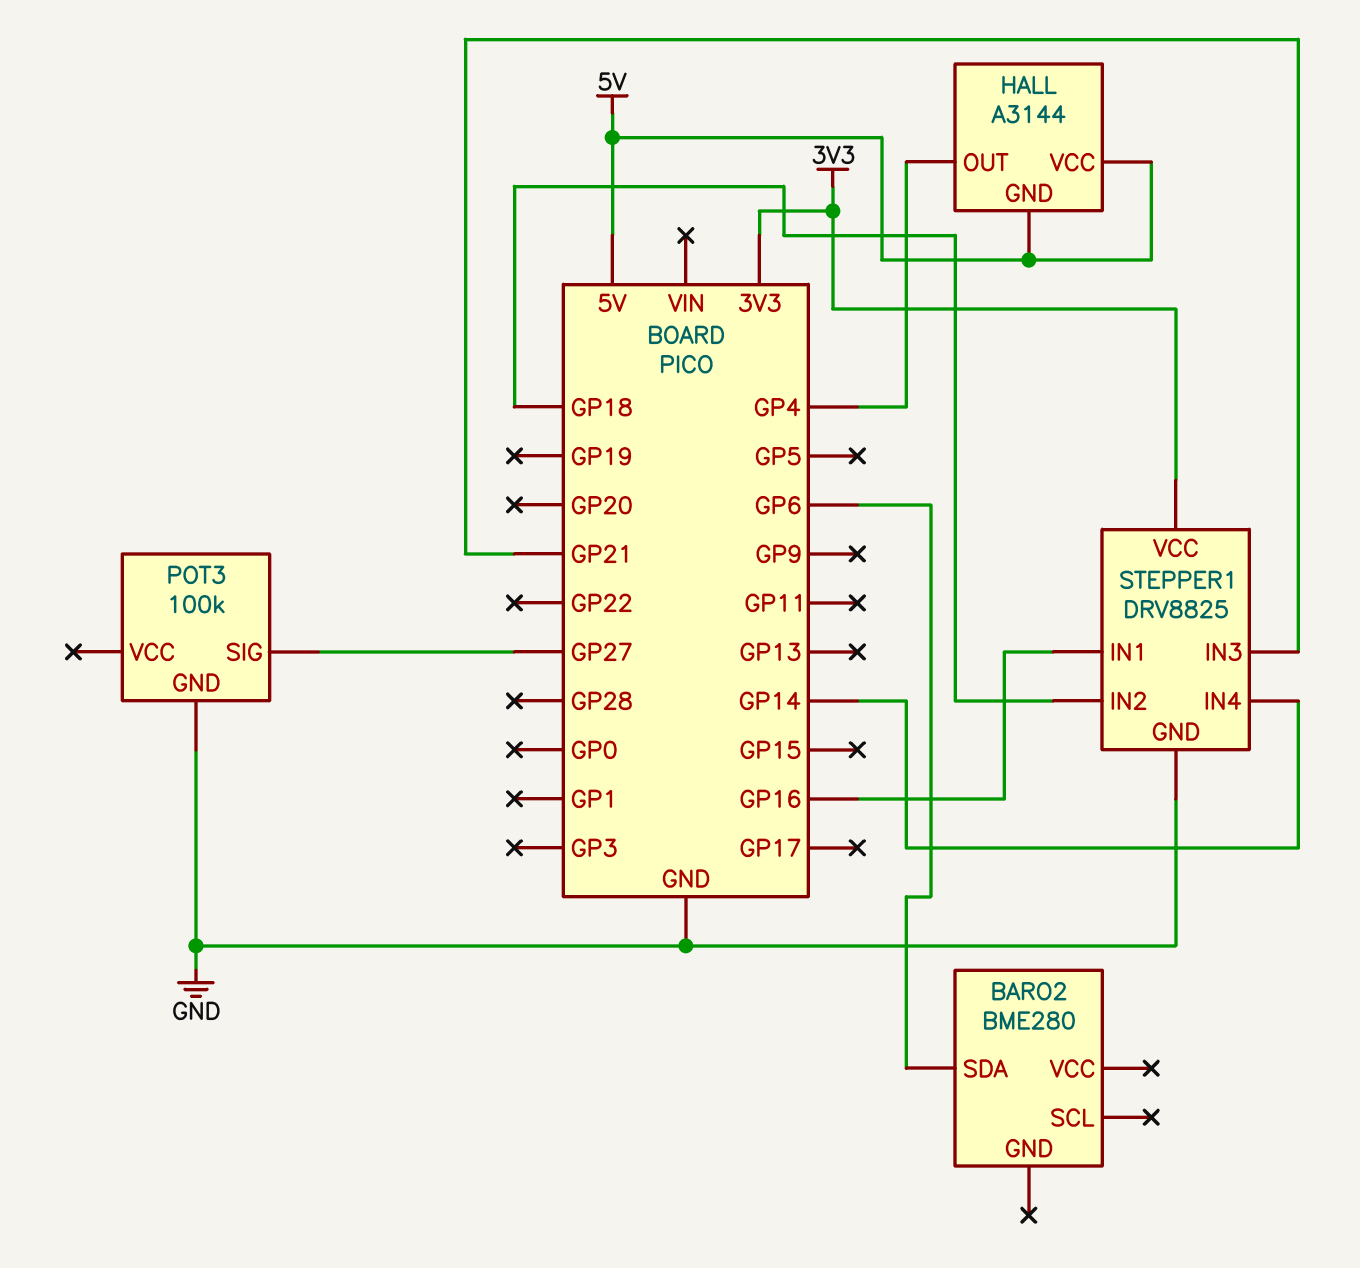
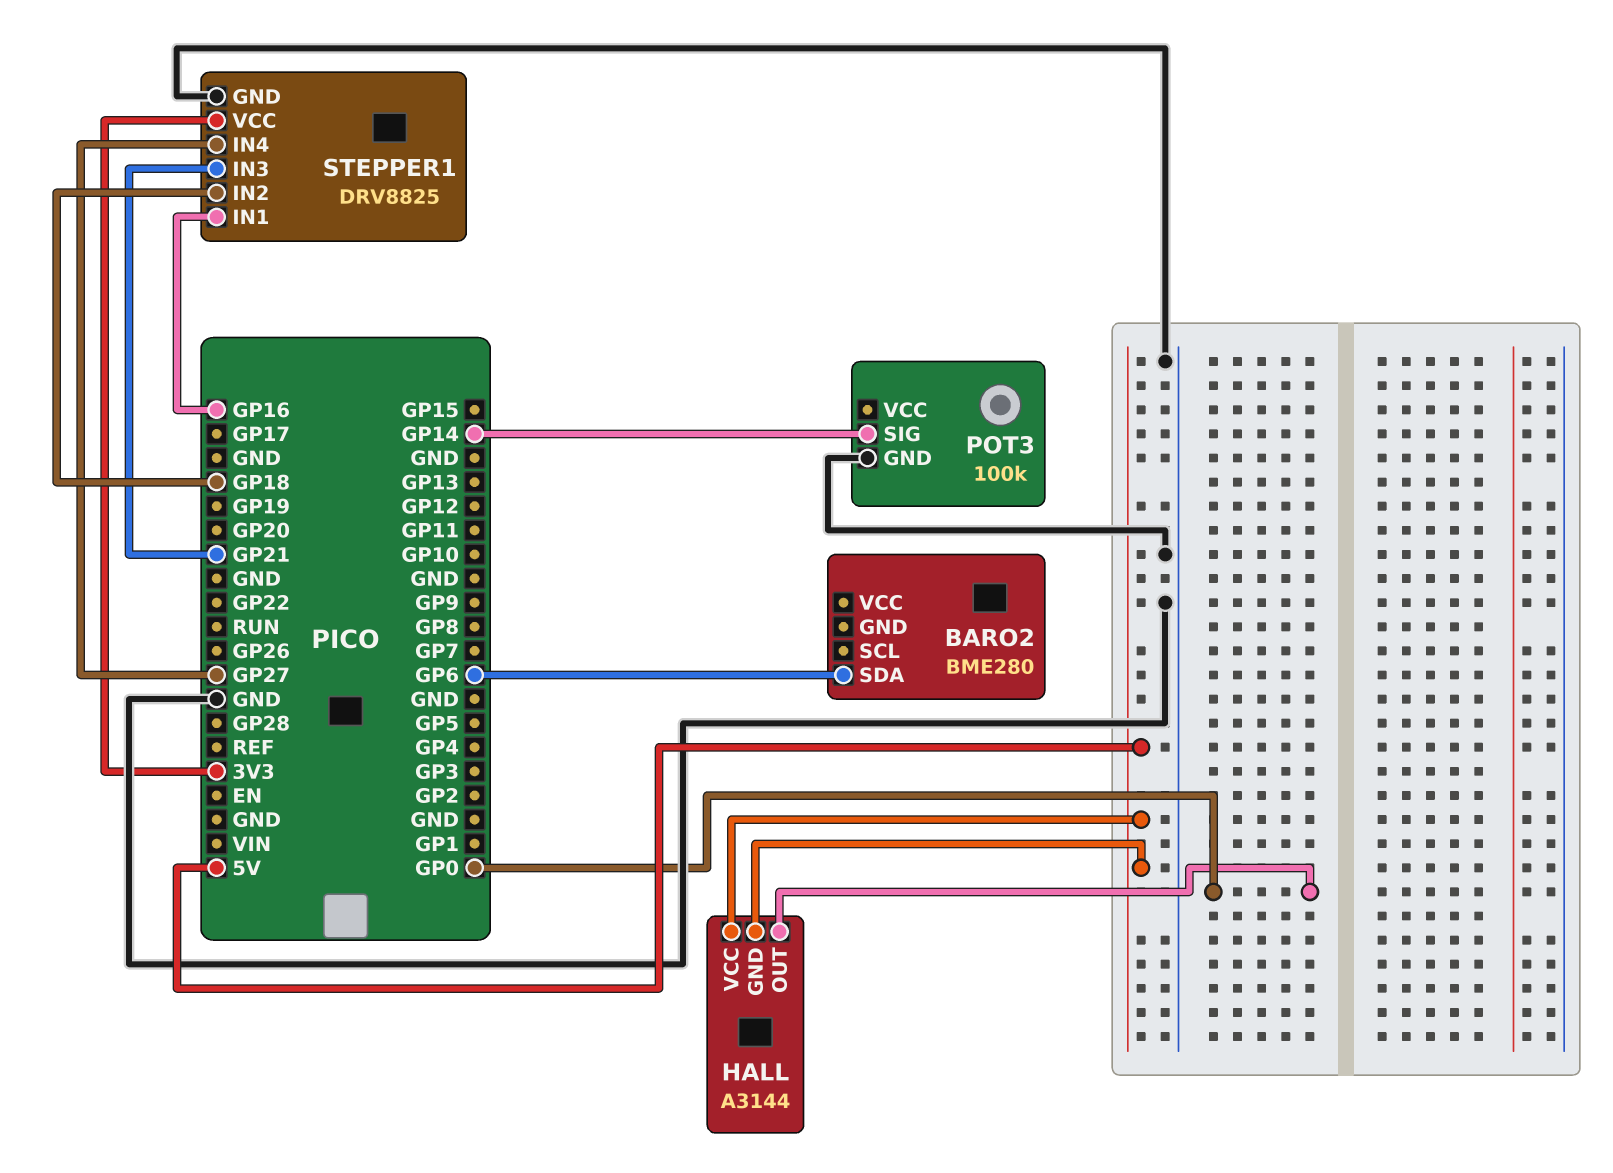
HALL pin OUT: GP4 -> GP0
POT3 pin SIG: GP27 -> GP14
STEPPER1 pin IN4: GP14 -> GP27

